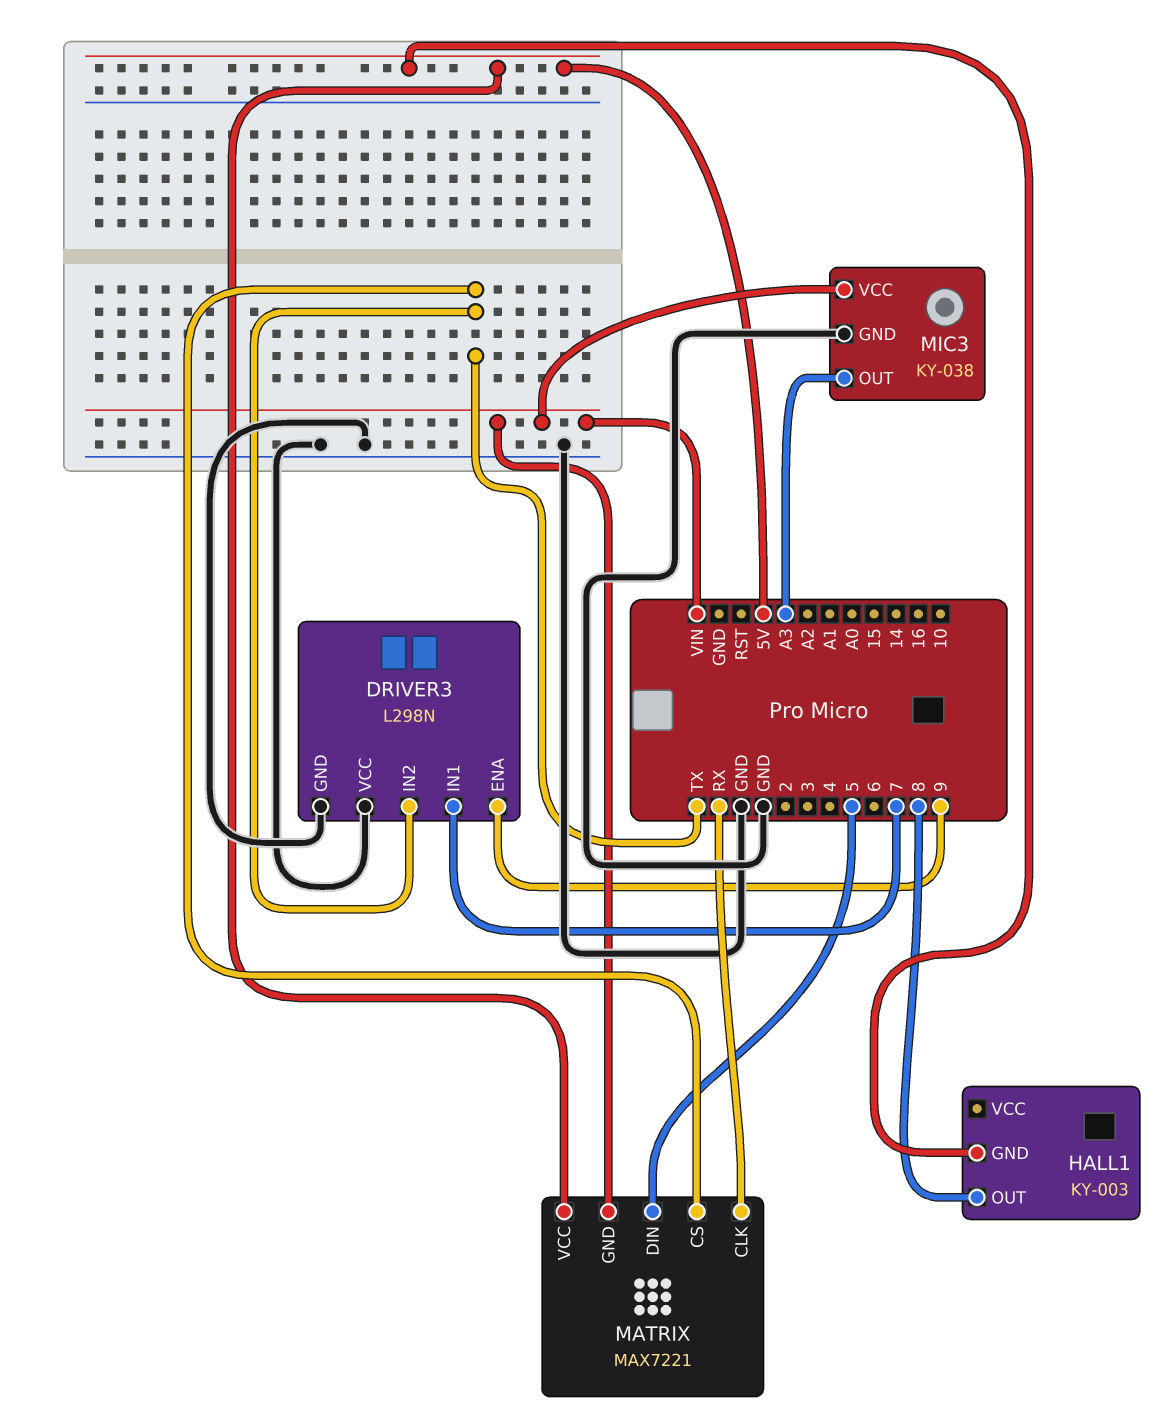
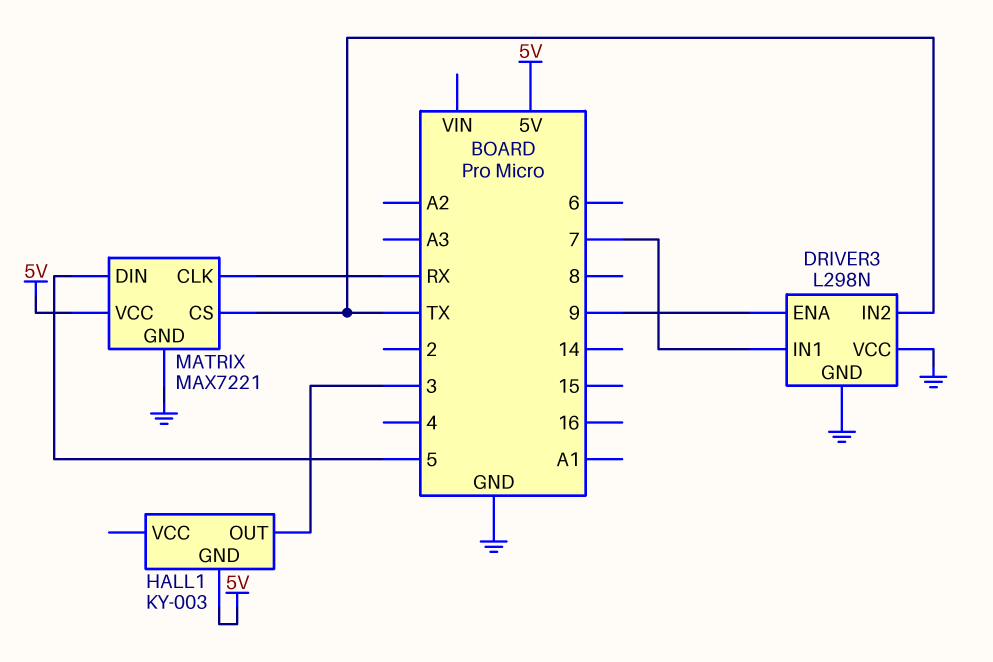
HALL1 pin OUT: 8 -> 3
MATRIX pin GND: VIN -> GND
MIC3: KY-038 -> none
MIC3 pin GND: GND -> none
MIC3 pin OUT: A3 -> none
MIC3 pin VCC: VIN -> none

